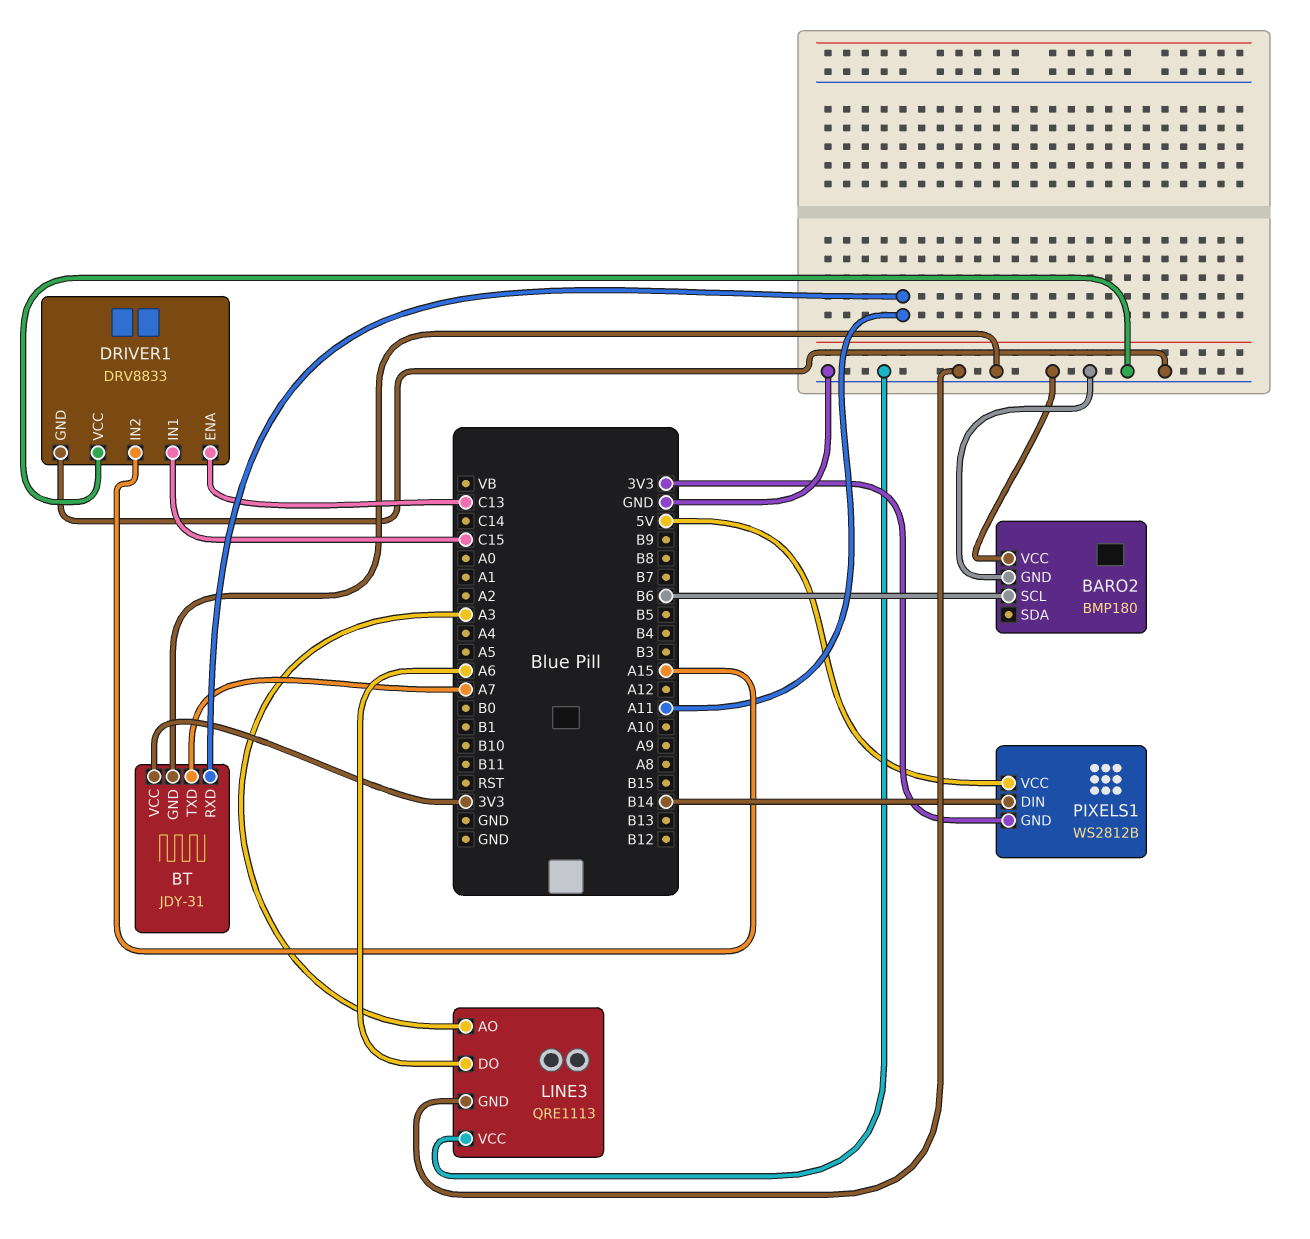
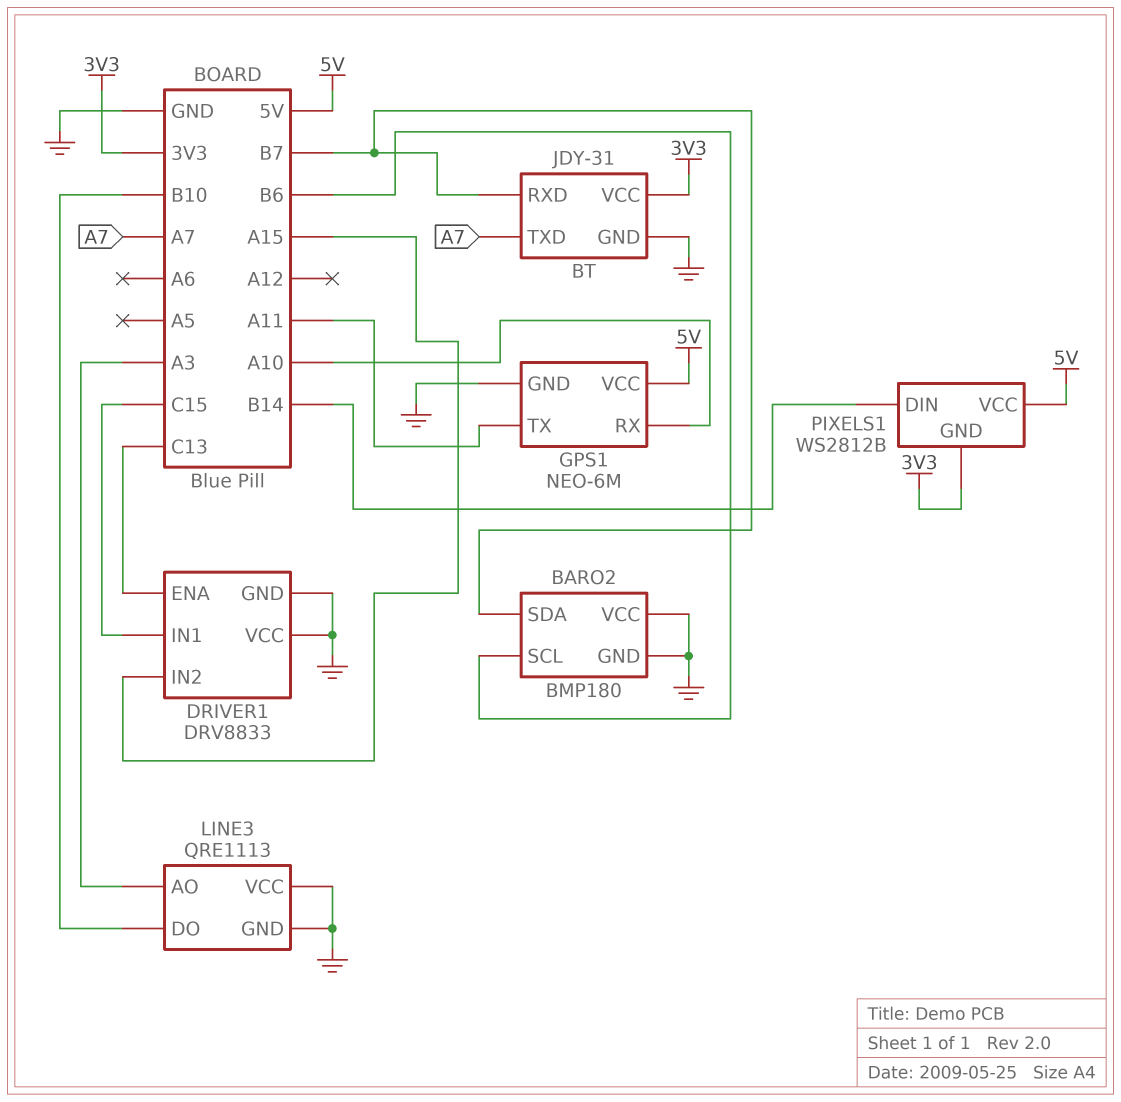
BARO2 pin SDA: none -> B7
BT pin RXD: A11 -> B7
GPS1: none -> NEO-6M
GPS1 pin GND: none -> GND
GPS1 pin RX: none -> A10
GPS1 pin TX: none -> A11
GPS1 pin VCC: none -> 5V
LINE3 pin DO: A6 -> B10

